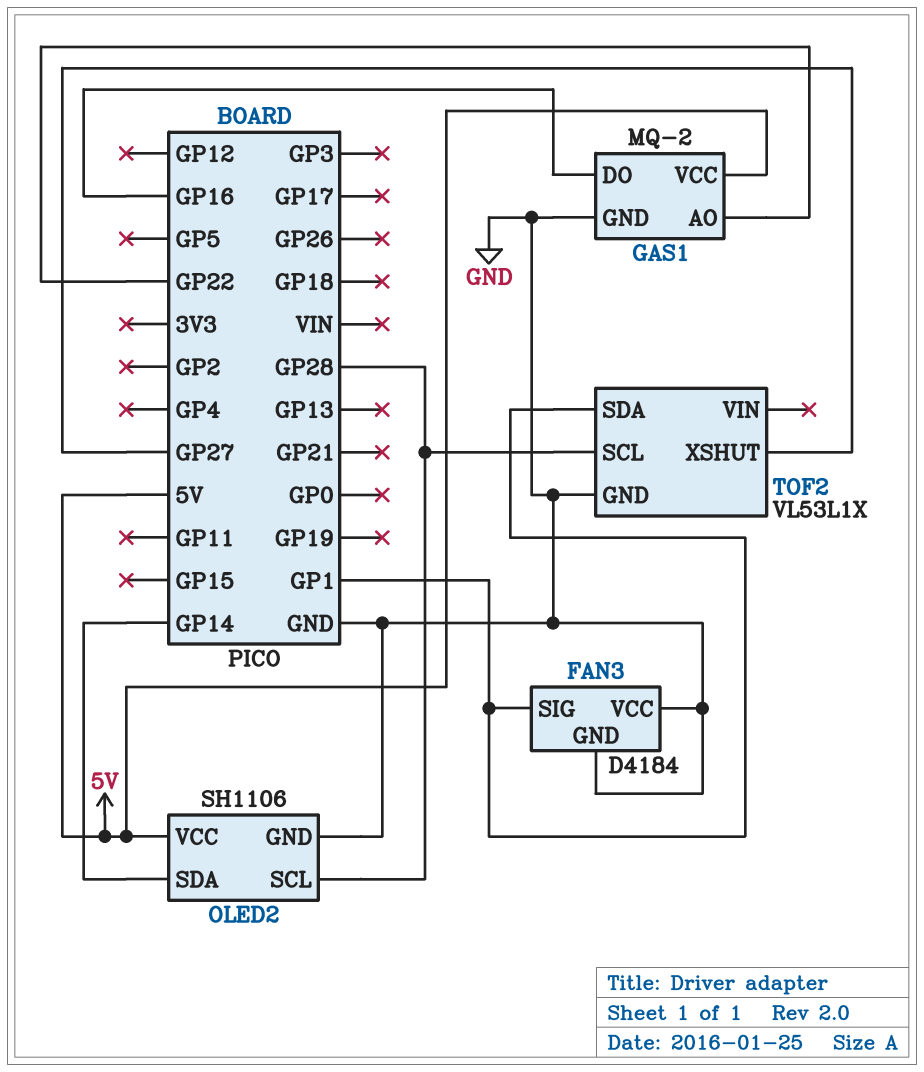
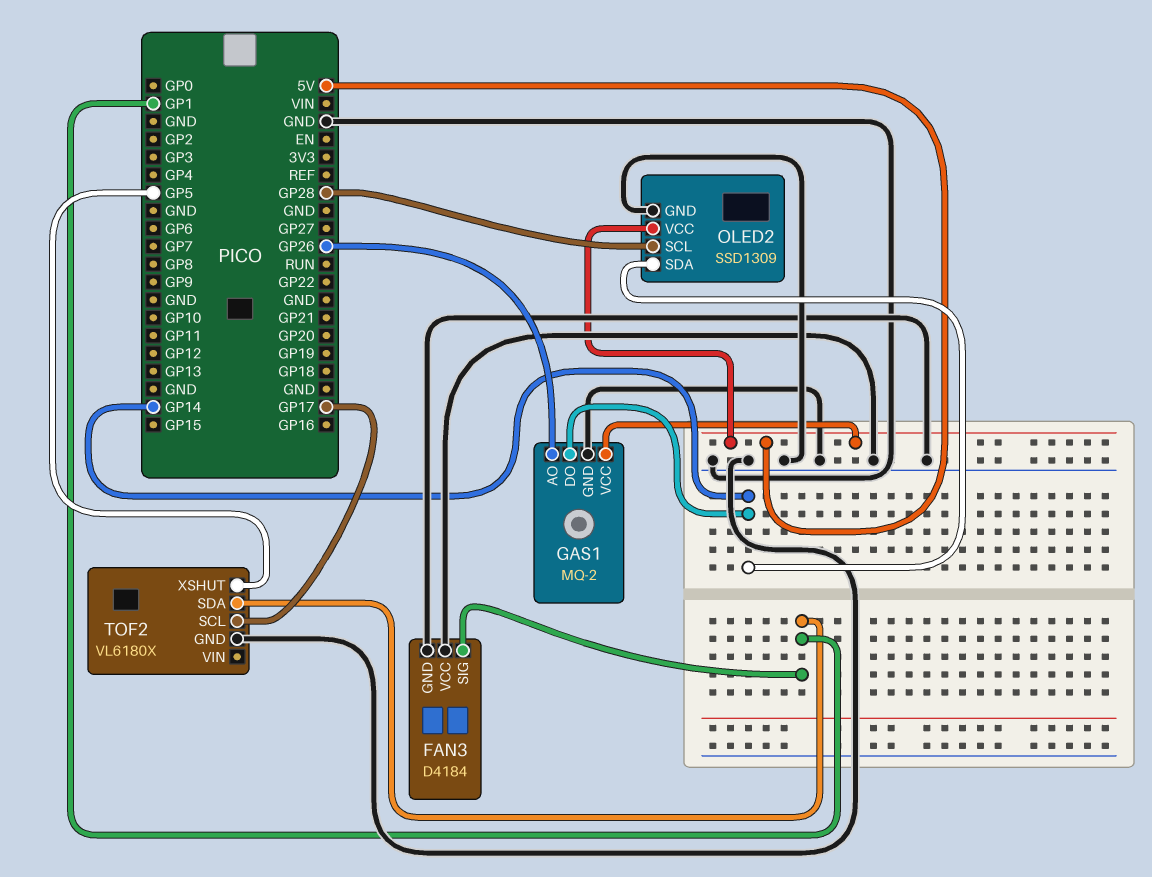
GAS1 pin AO: GP22 -> GP26
GAS1 pin DO: GP16 -> GP14
OLED2: SH1106 -> SSD1309
TOF2: VL53L1X -> VL6180X
TOF2 pin SCL: GP28 -> GP17
TOF2 pin XSHUT: GP27 -> GP5

